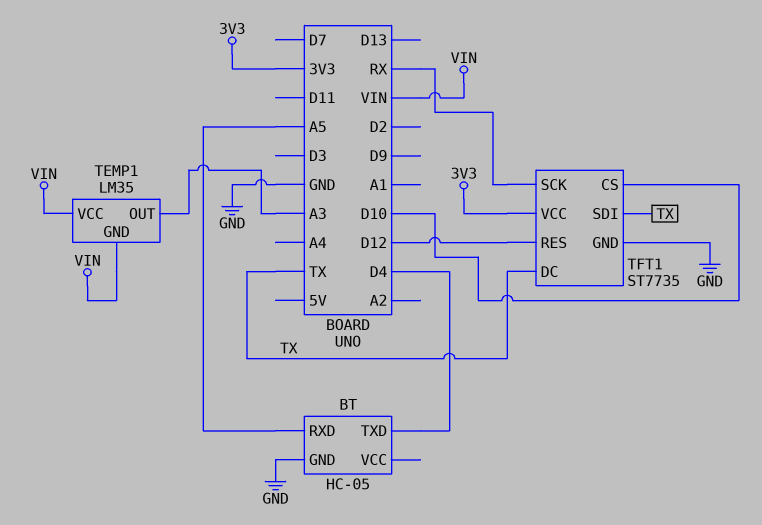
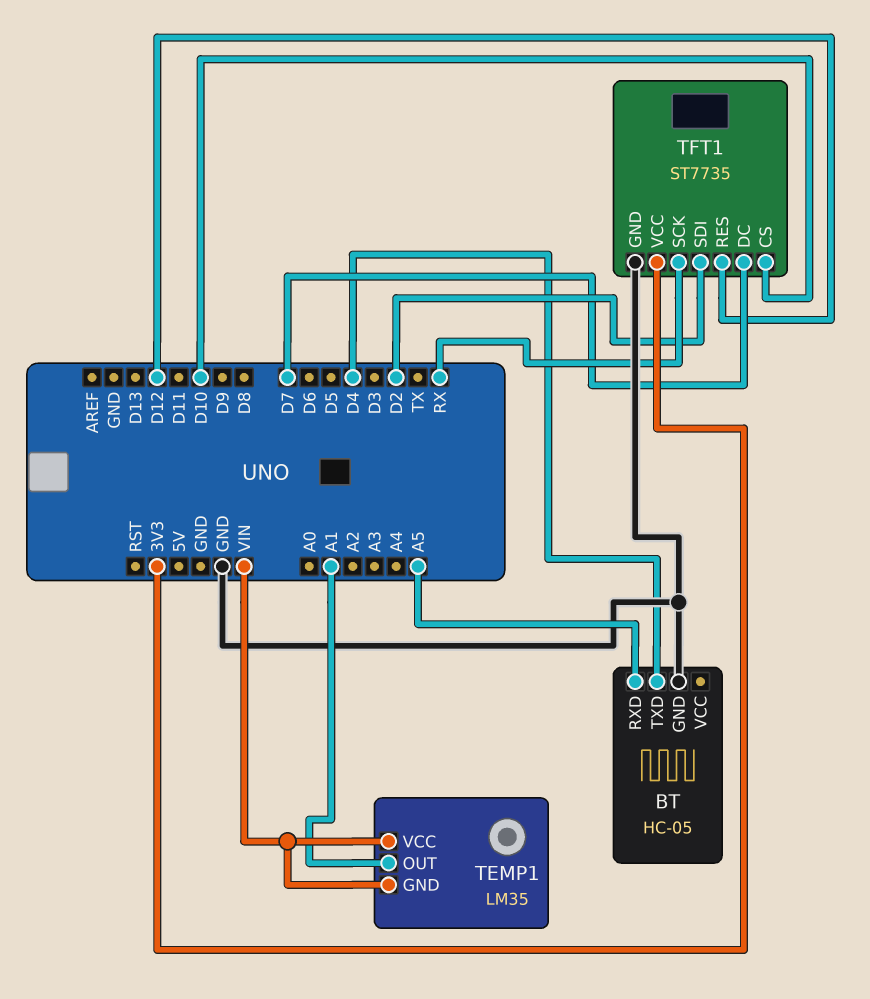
TEMP1 pin OUT: A3 -> A1
TFT1 pin DC: TX -> D7
TFT1 pin SDI: TX -> D2

